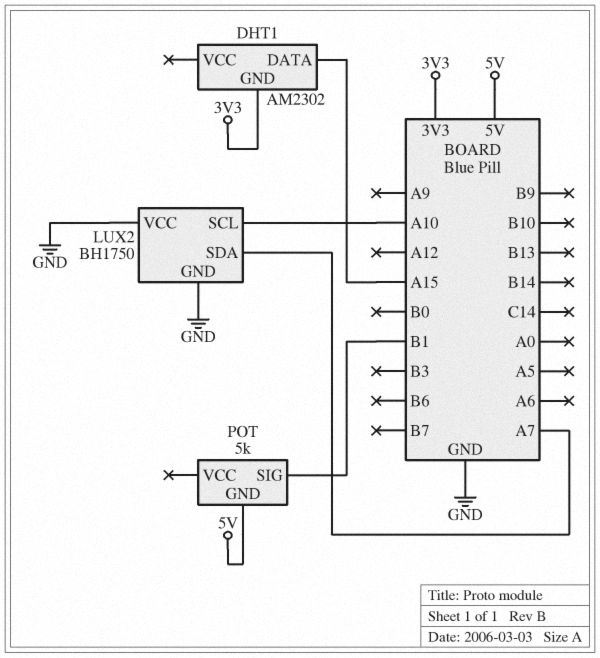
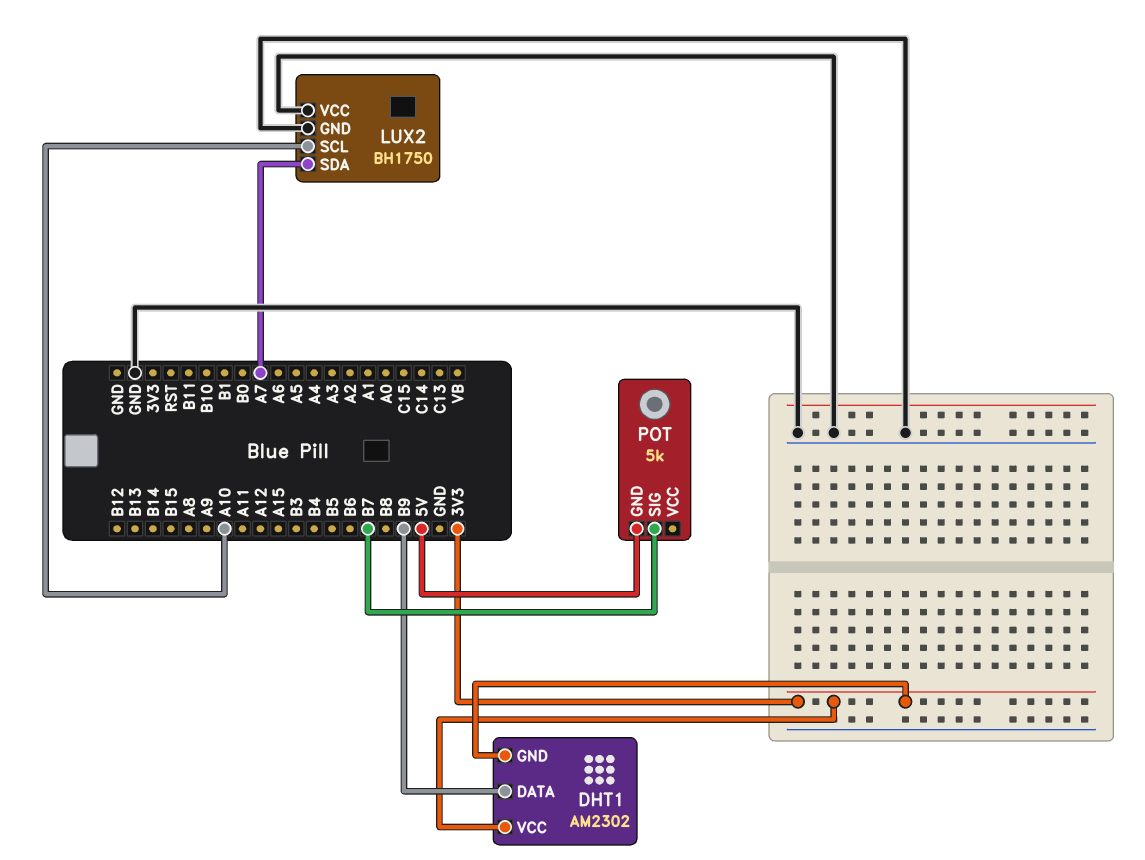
DHT1 pin DATA: A15 -> B9
DHT1 pin VCC: none -> 3V3
POT pin SIG: B1 -> B7

